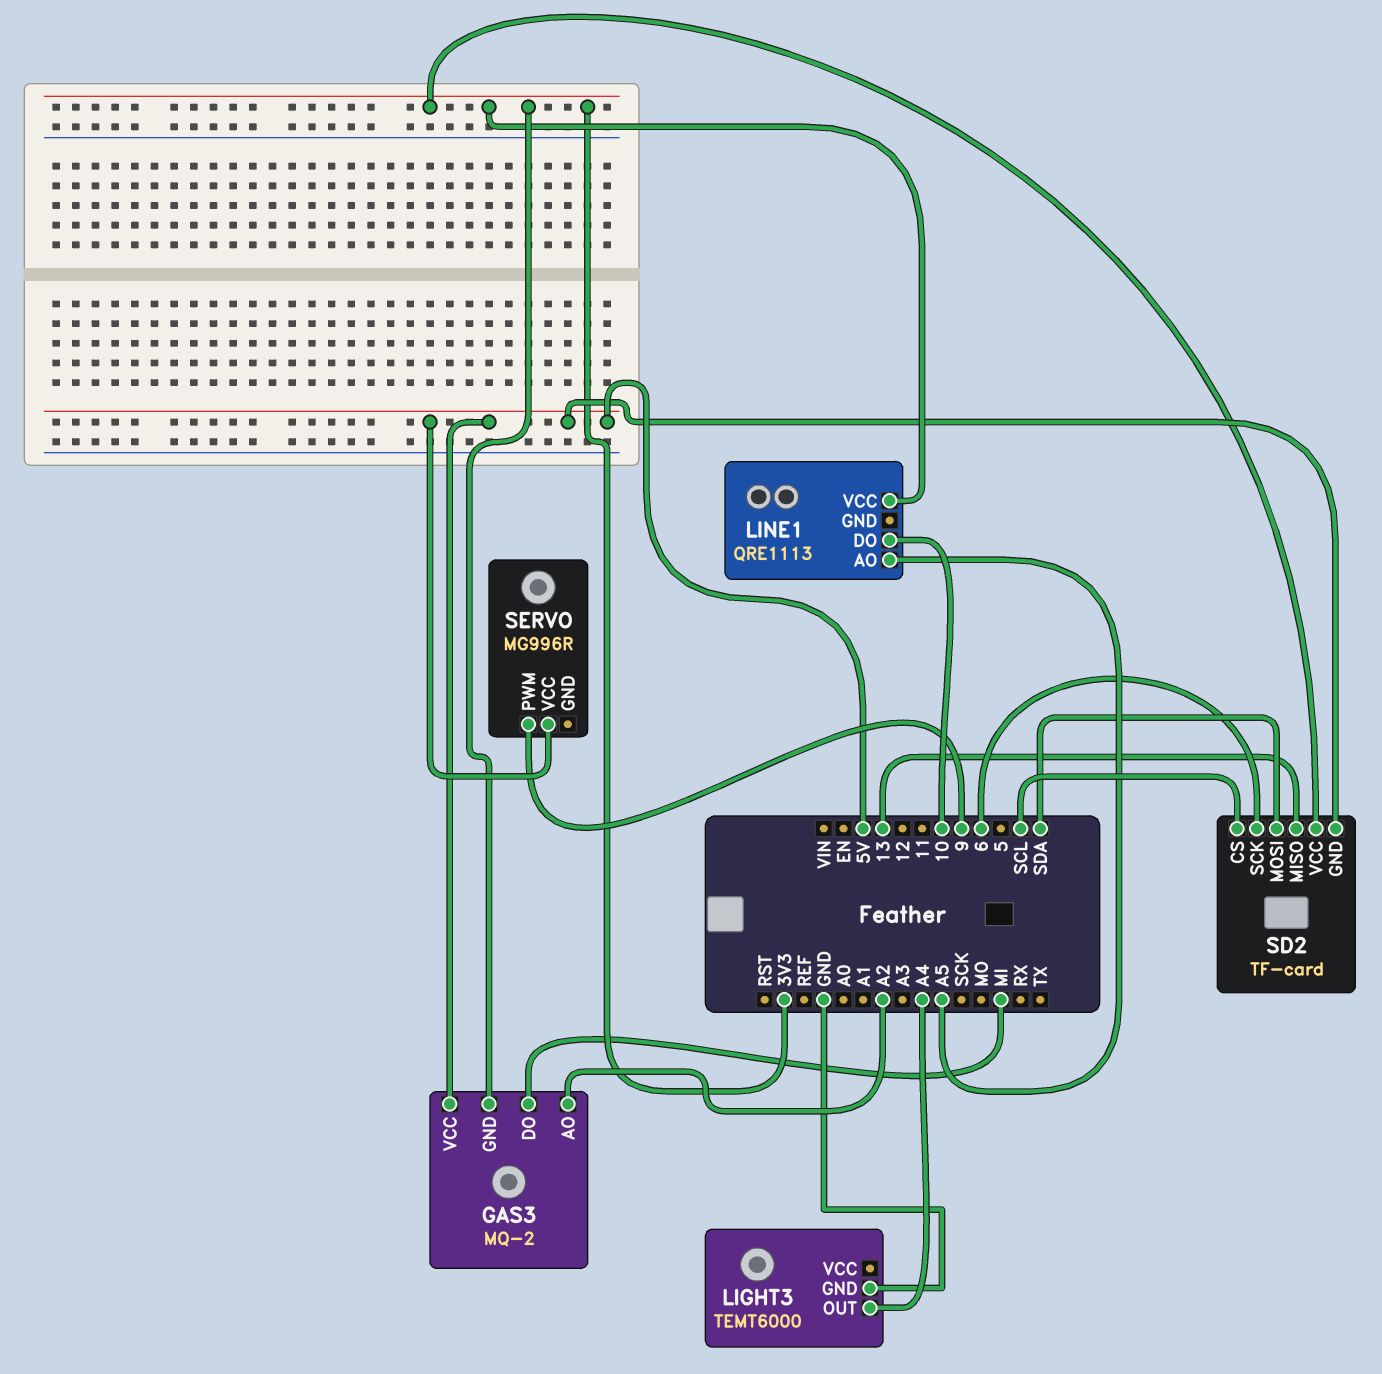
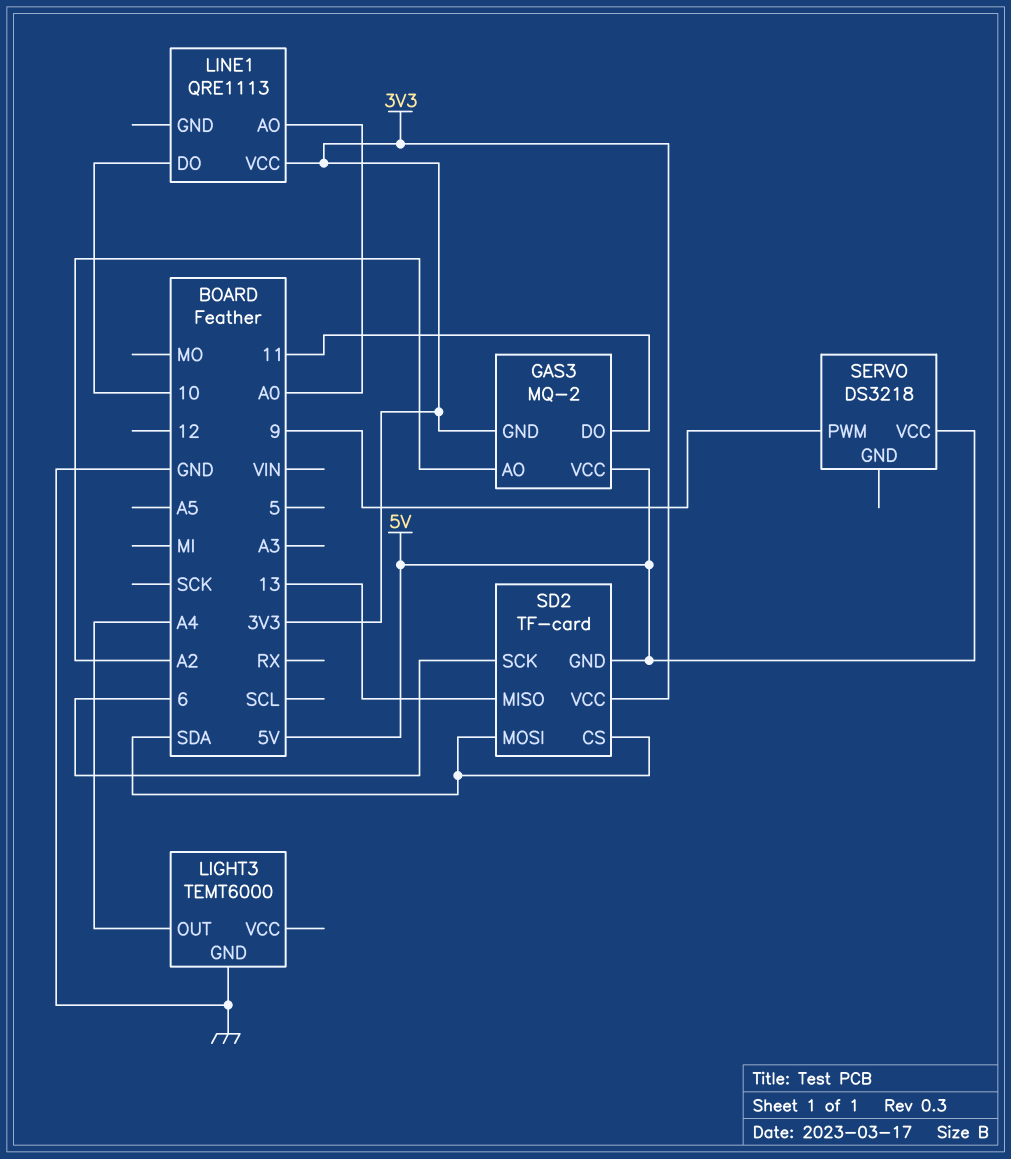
GAS3 pin DO: MI -> 11
LINE1 pin AO: A5 -> A0
SD2 pin CS: SCL -> SDA
SERVO: MG996R -> DS3218

